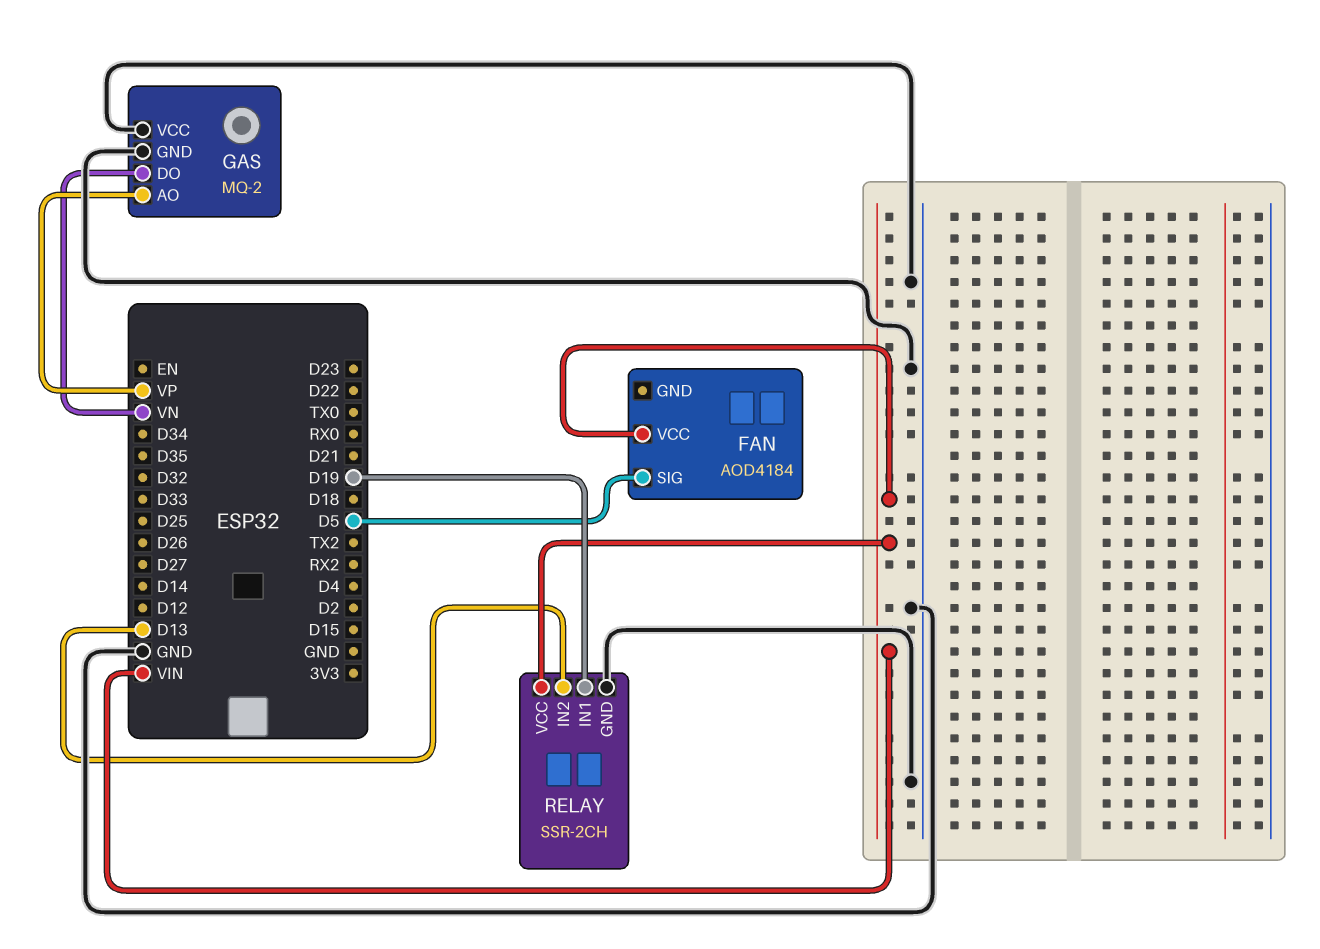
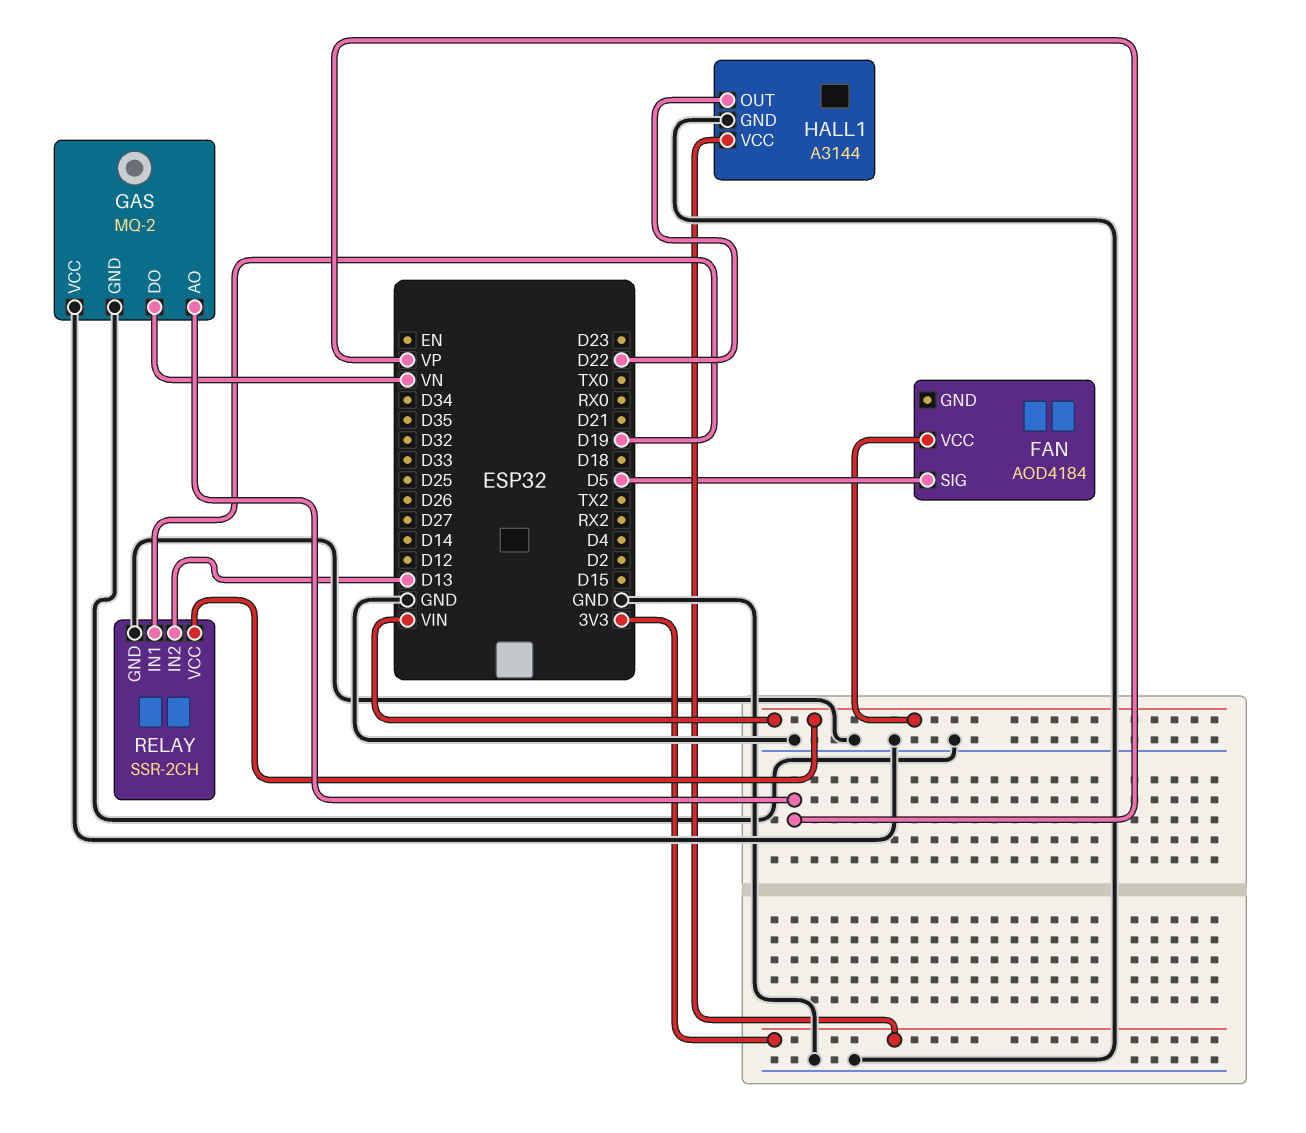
HALL1: none -> A3144
HALL1 pin GND: none -> GND
HALL1 pin OUT: none -> D22
HALL1 pin VCC: none -> 3V3

